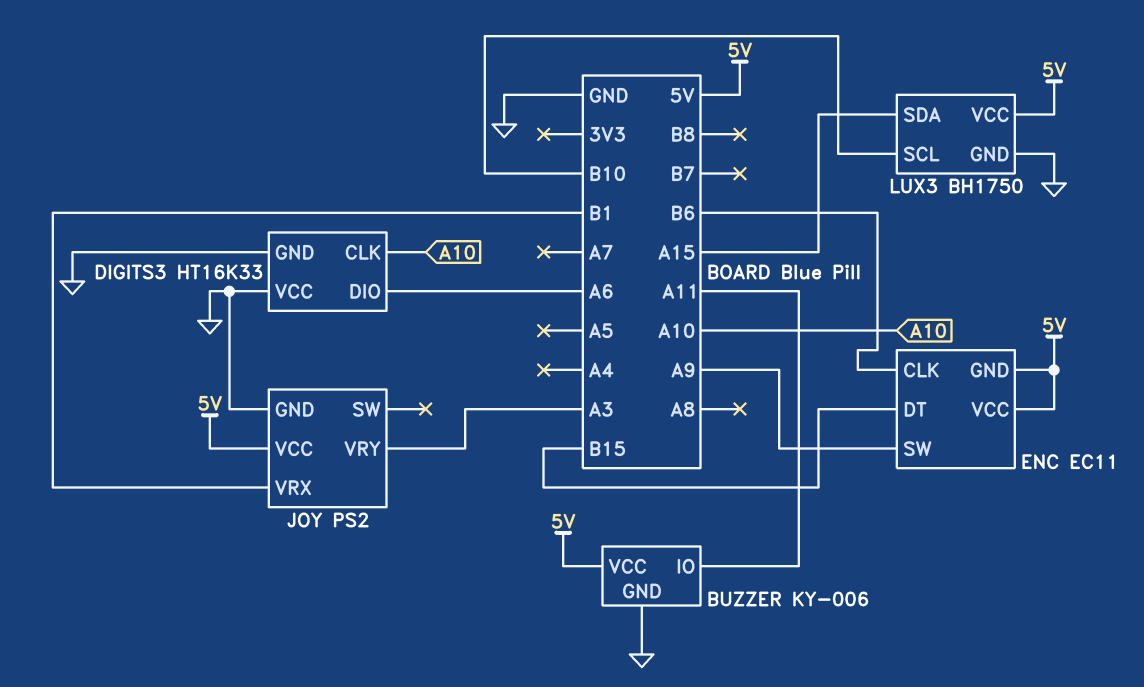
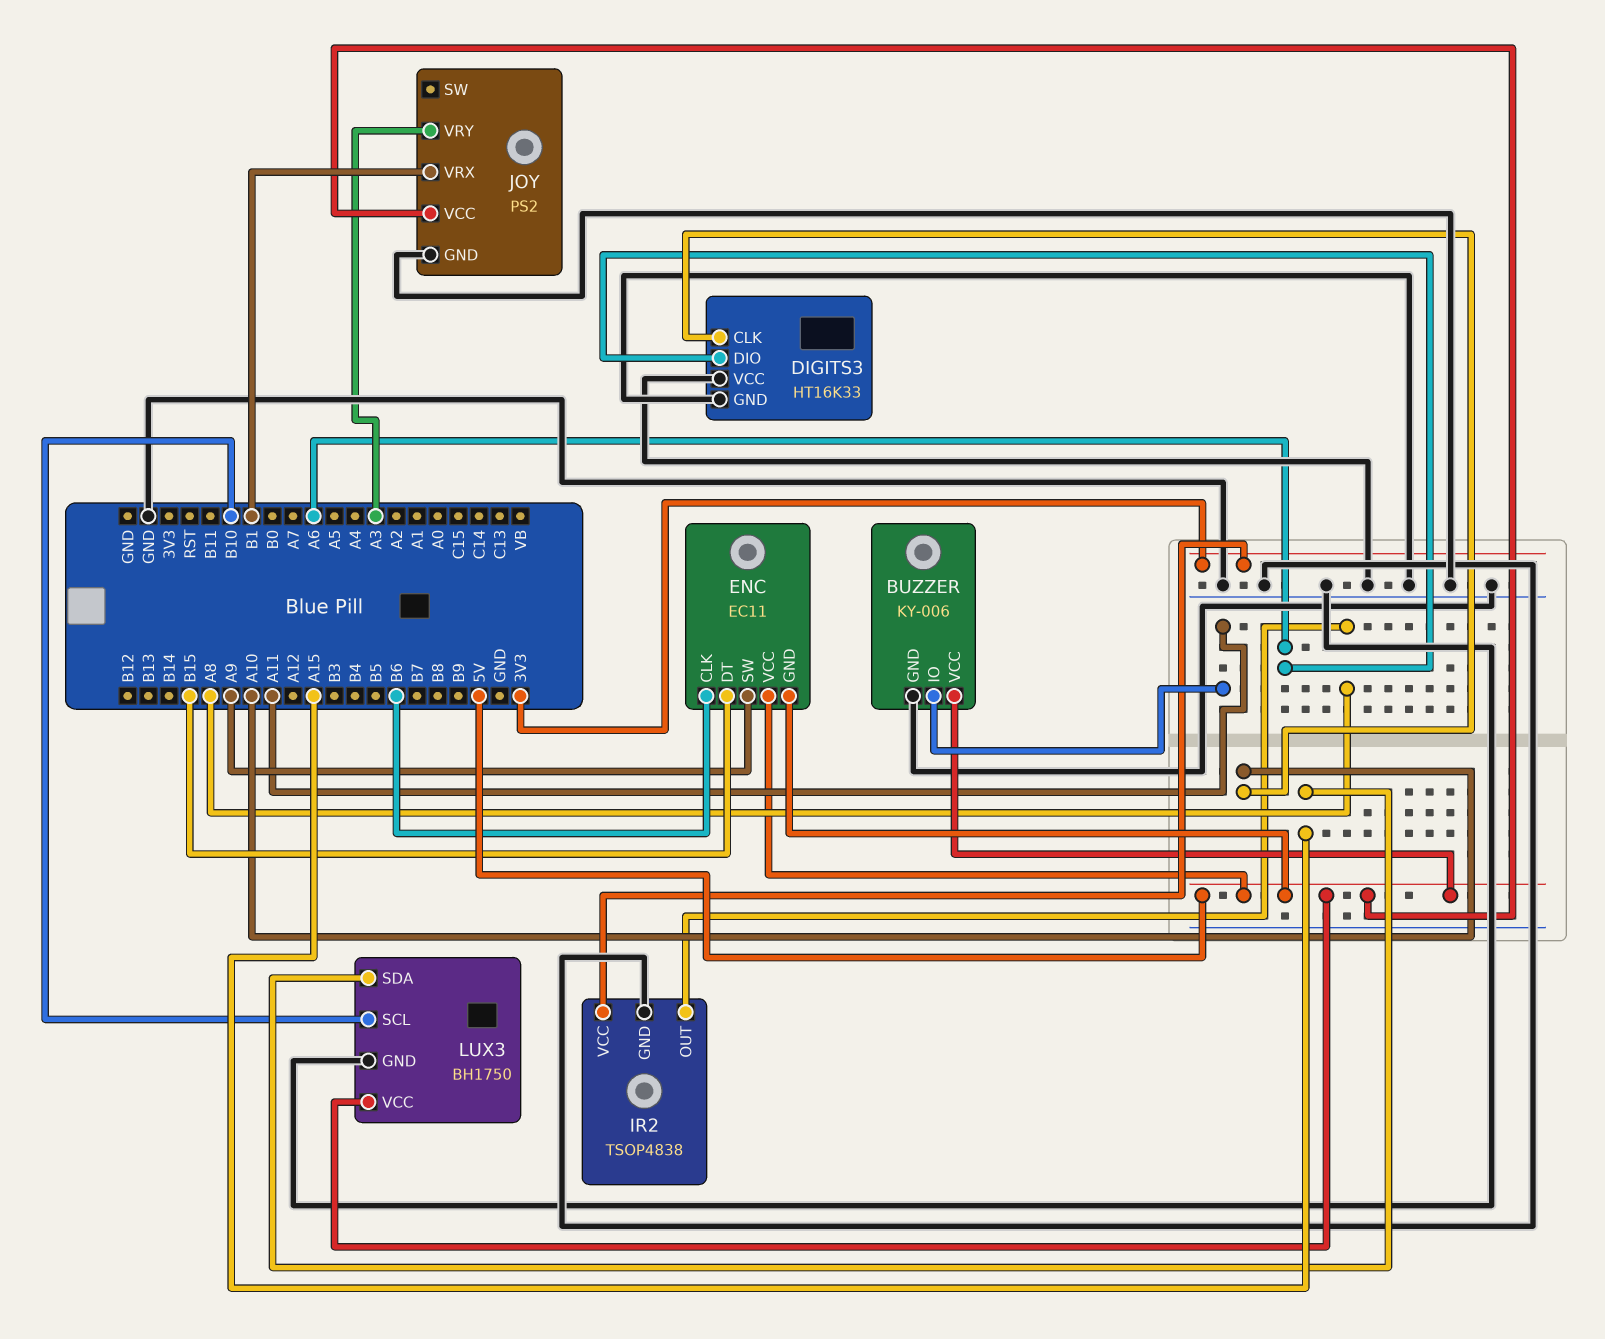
IR2: none -> TSOP4838
IR2 pin GND: none -> GND
IR2 pin OUT: none -> A8
IR2 pin VCC: none -> 3V3

